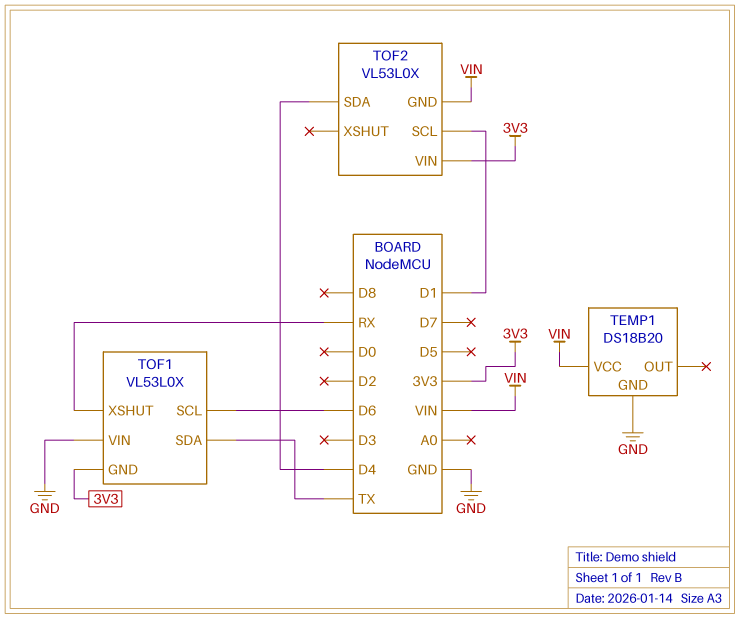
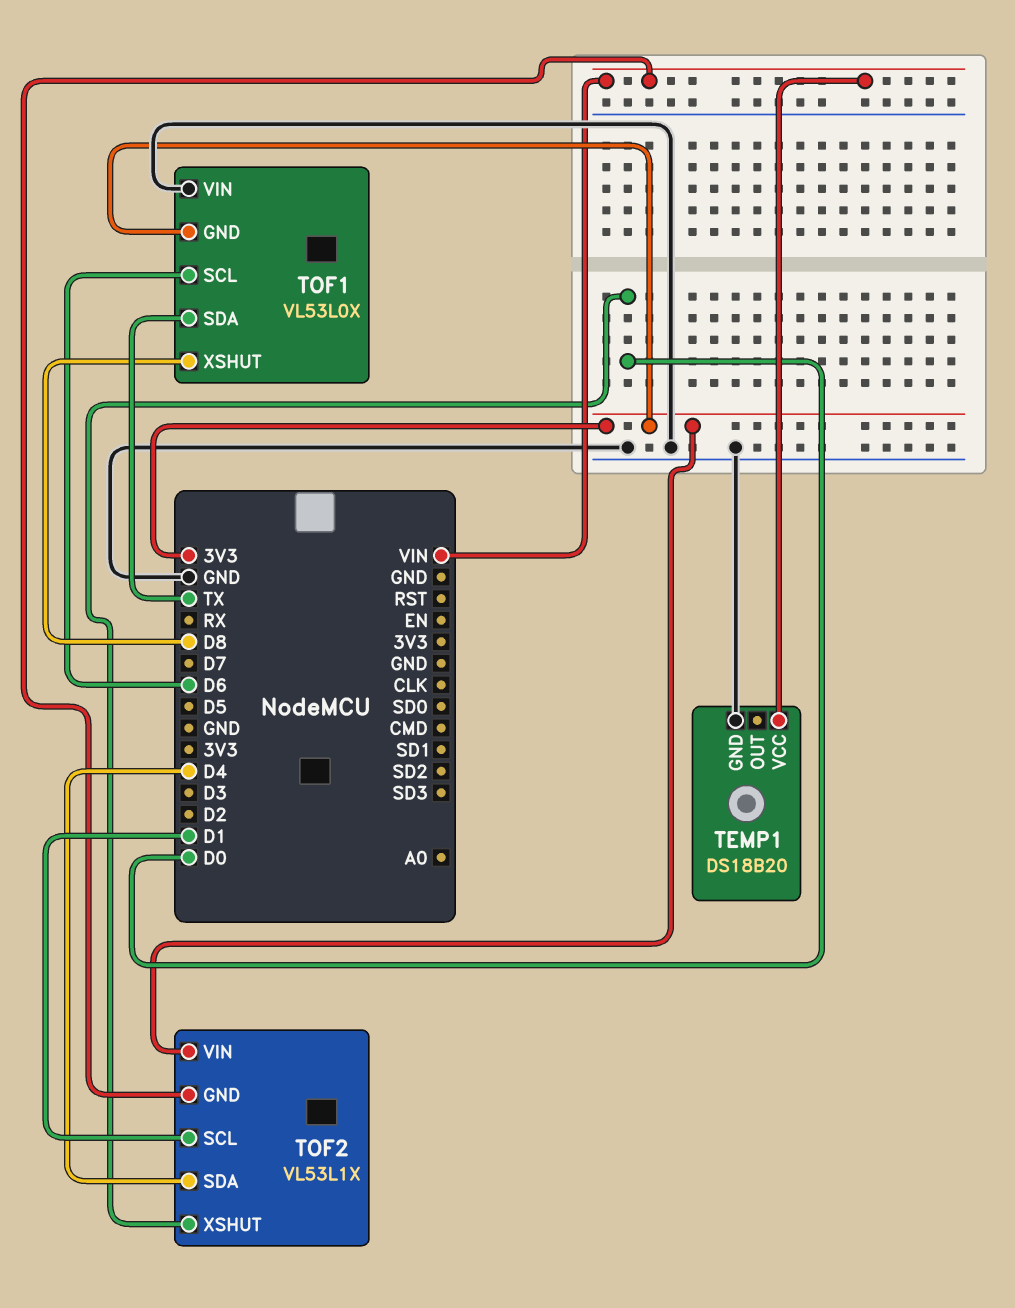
TOF1 pin XSHUT: RX -> D8
TOF2: VL53L0X -> VL53L1X
TOF2 pin XSHUT: none -> D0

